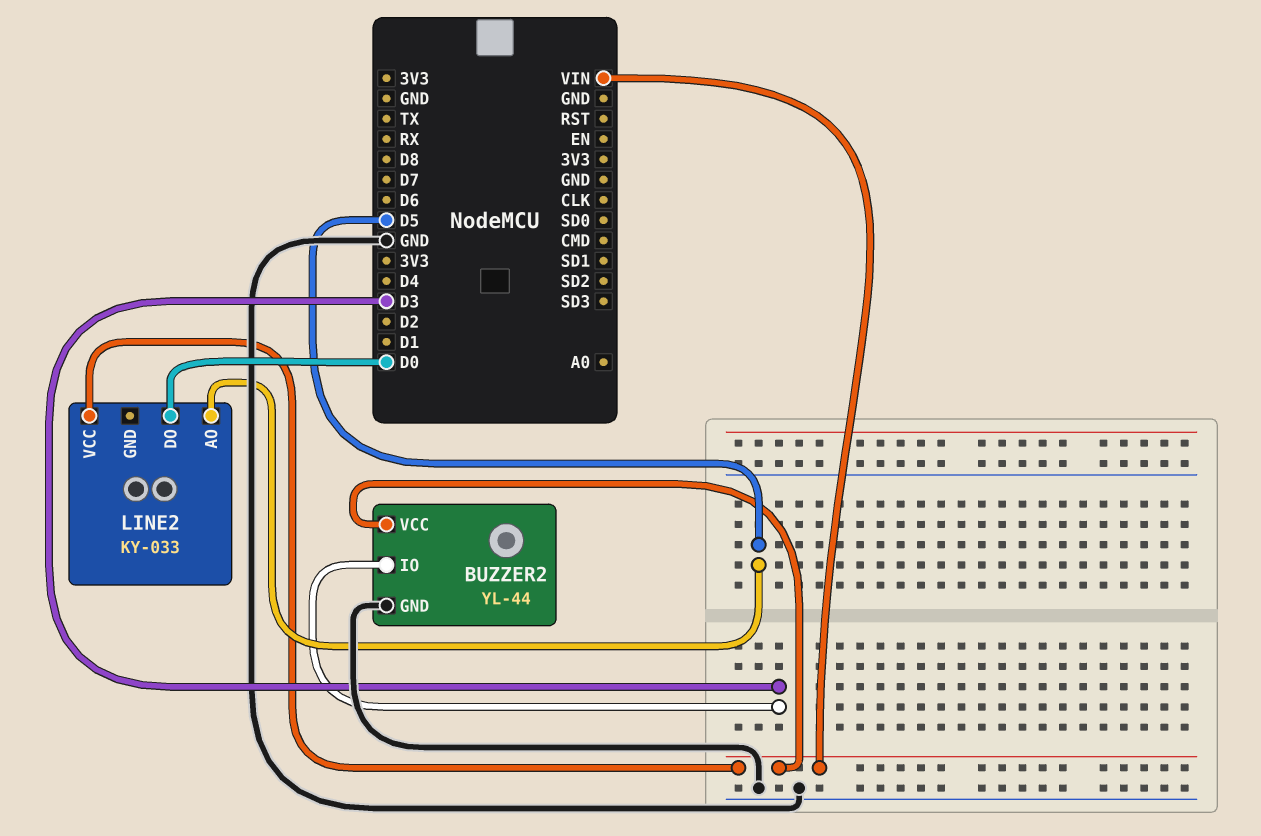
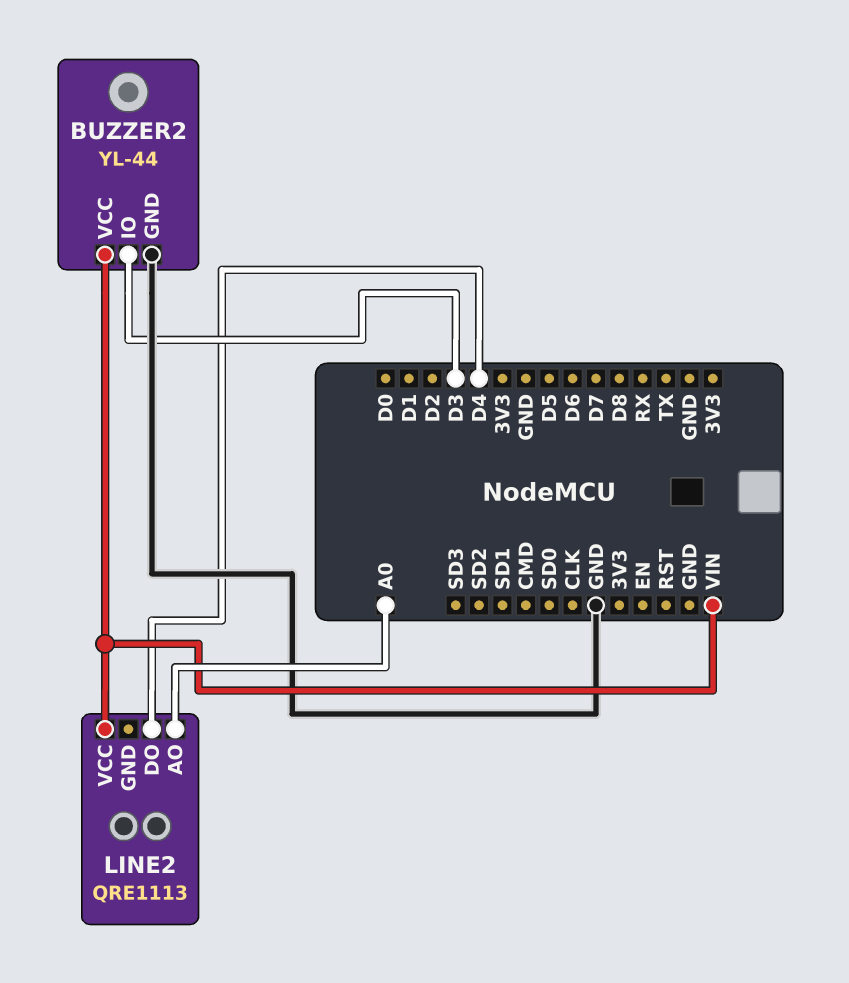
LINE2: KY-033 -> QRE1113
LINE2 pin AO: D5 -> A0
LINE2 pin DO: D0 -> D4

